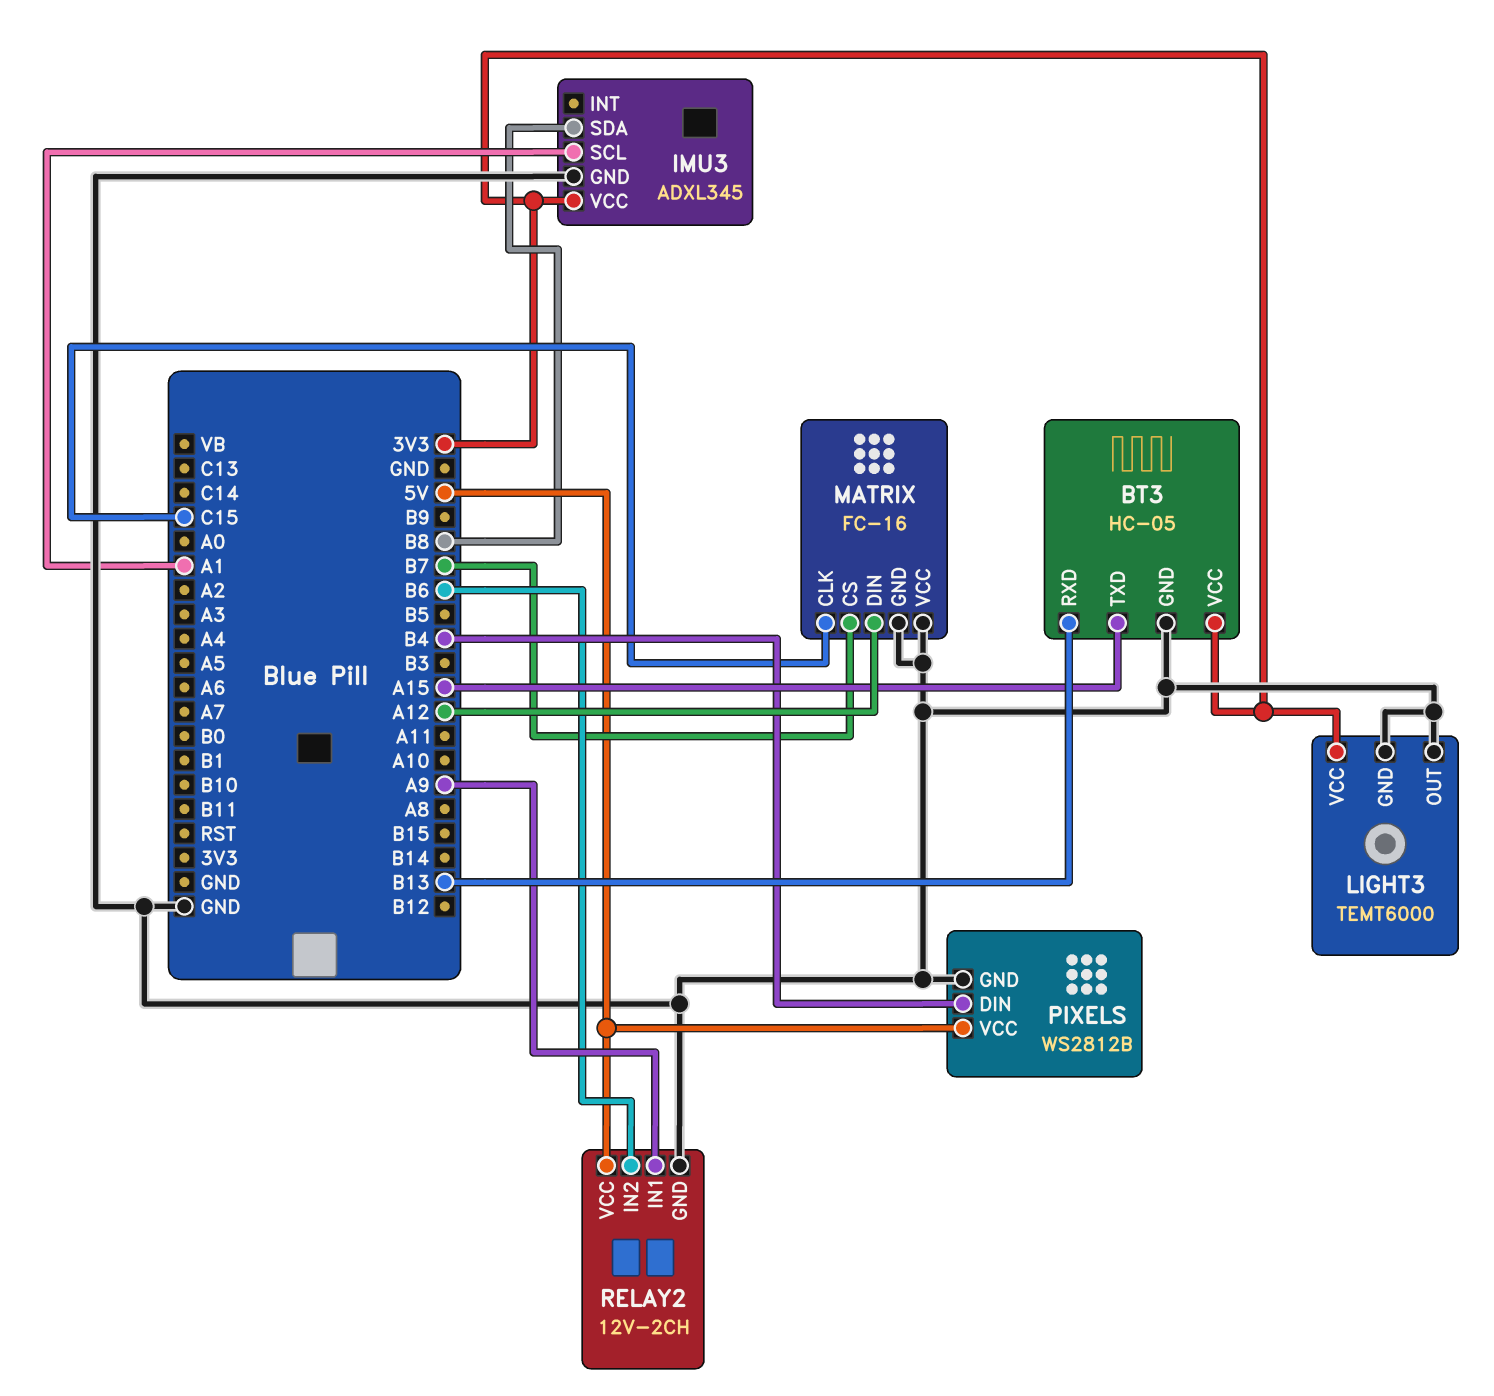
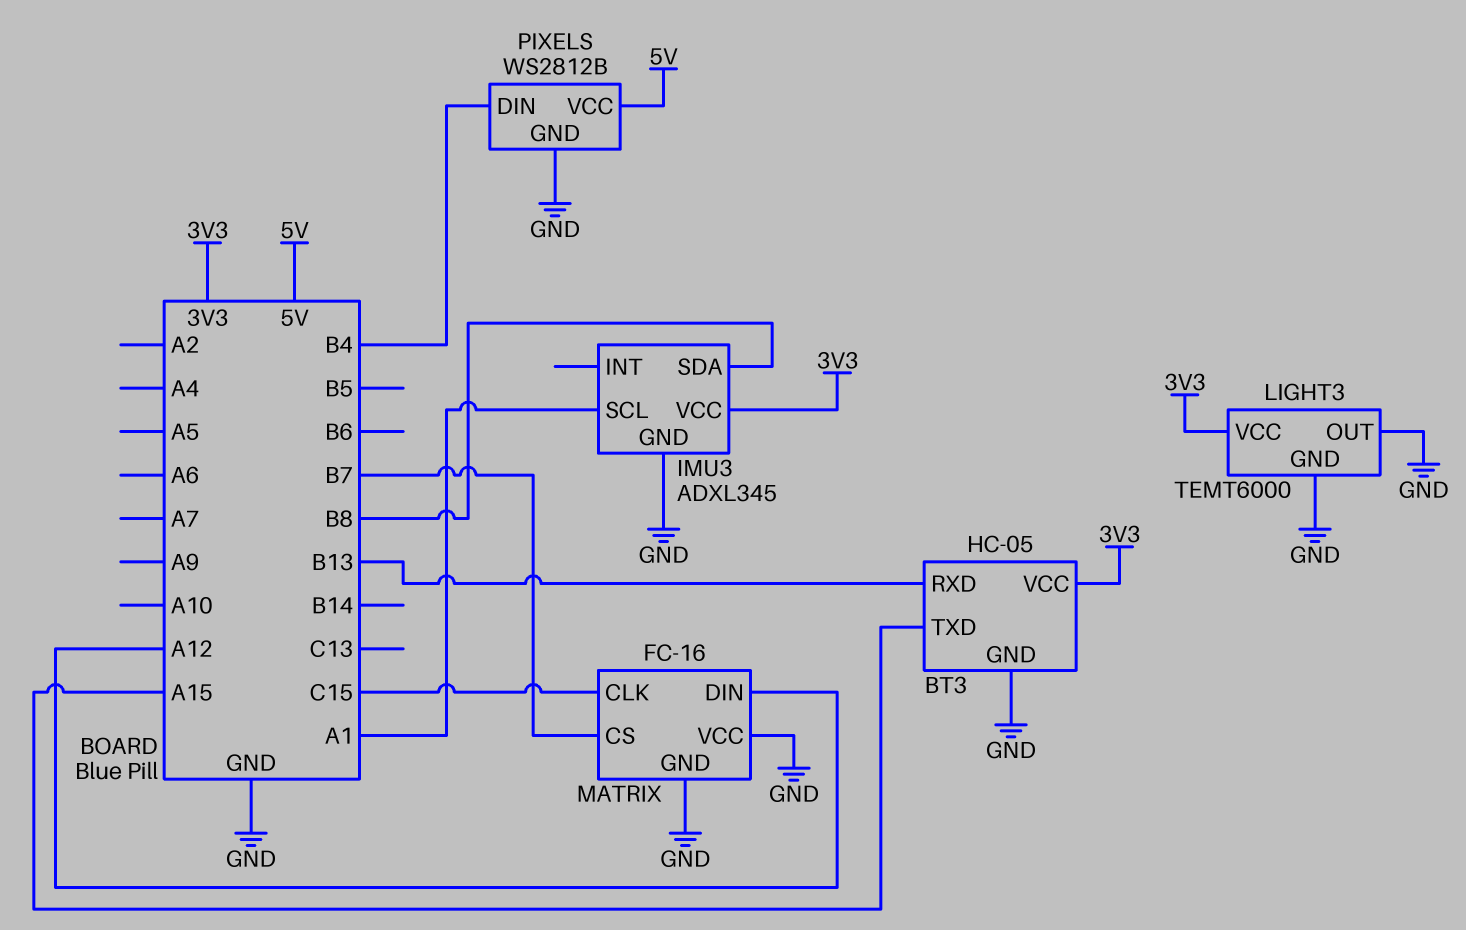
RELAY2: 12V-2CH -> none
RELAY2 pin GND: GND -> none
RELAY2 pin IN1: A9 -> none
RELAY2 pin IN2: B6 -> none
RELAY2 pin VCC: 5V -> none

